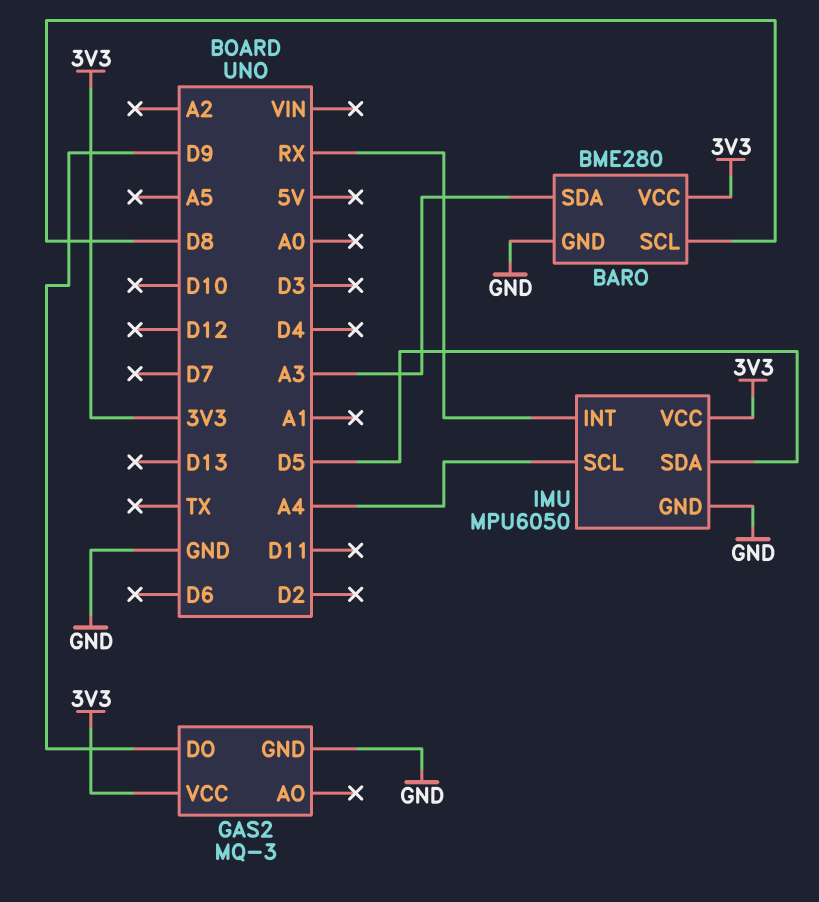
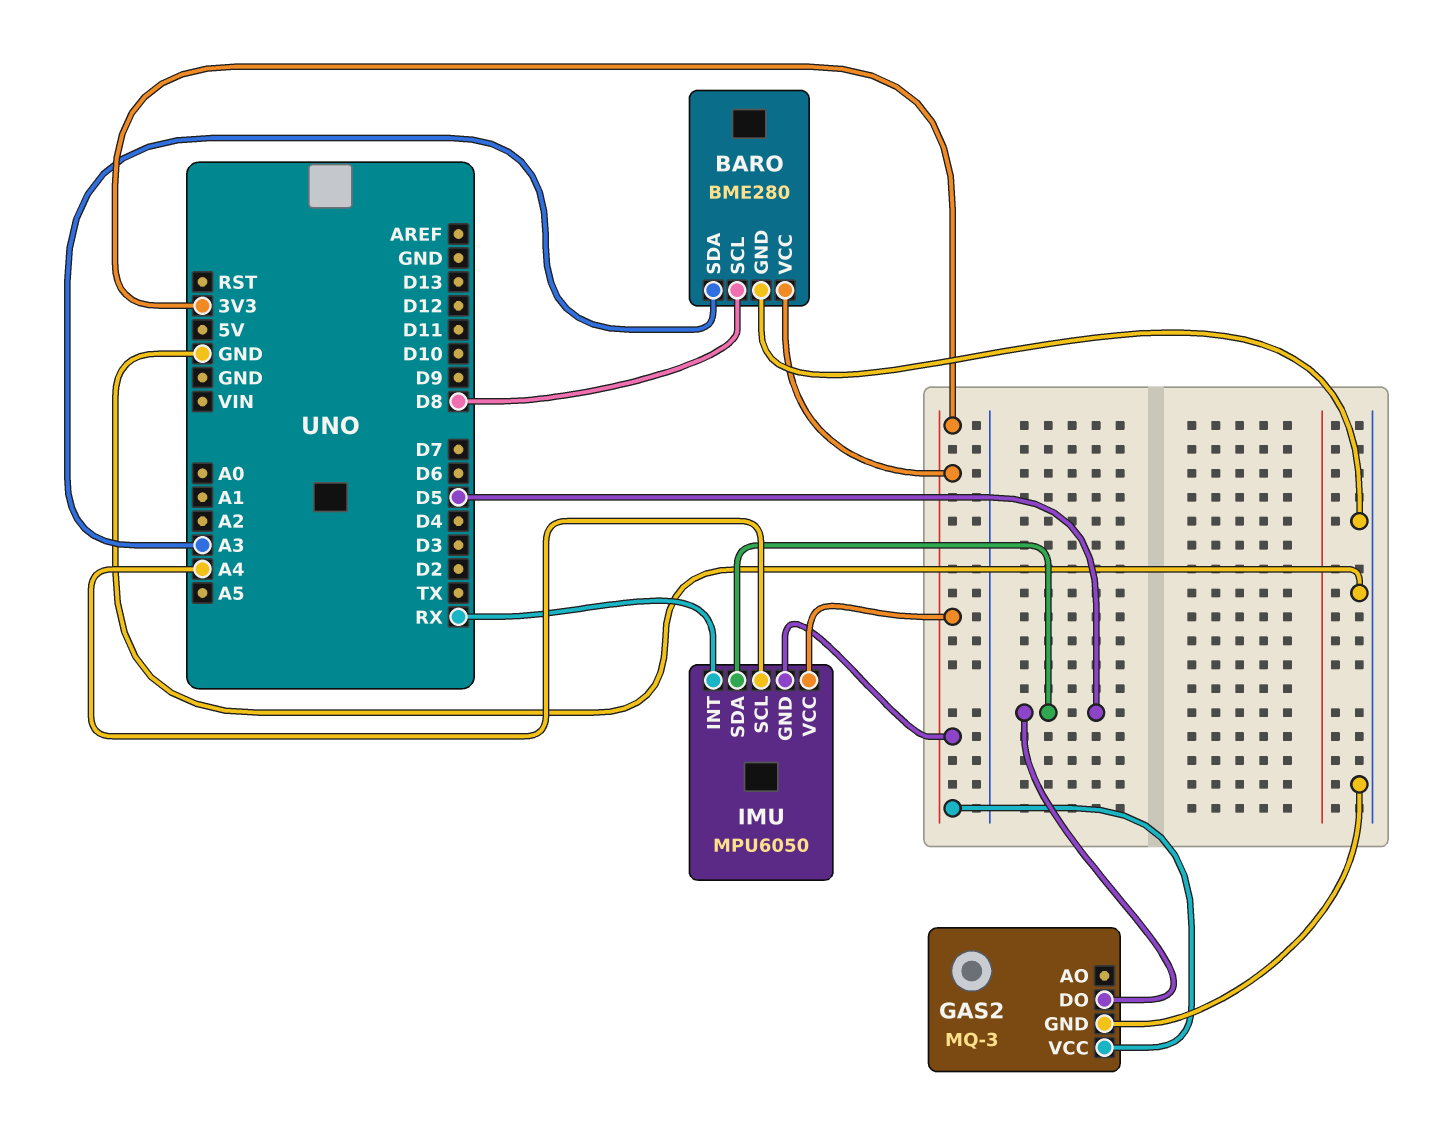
GAS2 pin DO: D9 -> D5
IMU pin GND: GND -> 3V3

